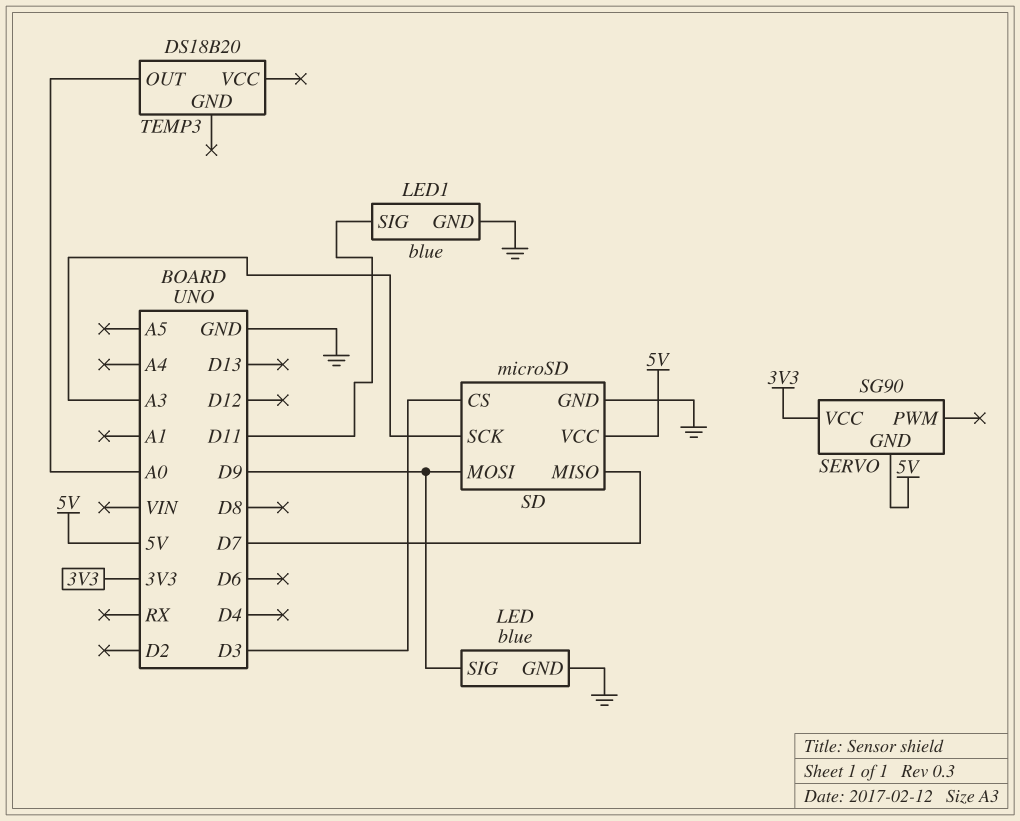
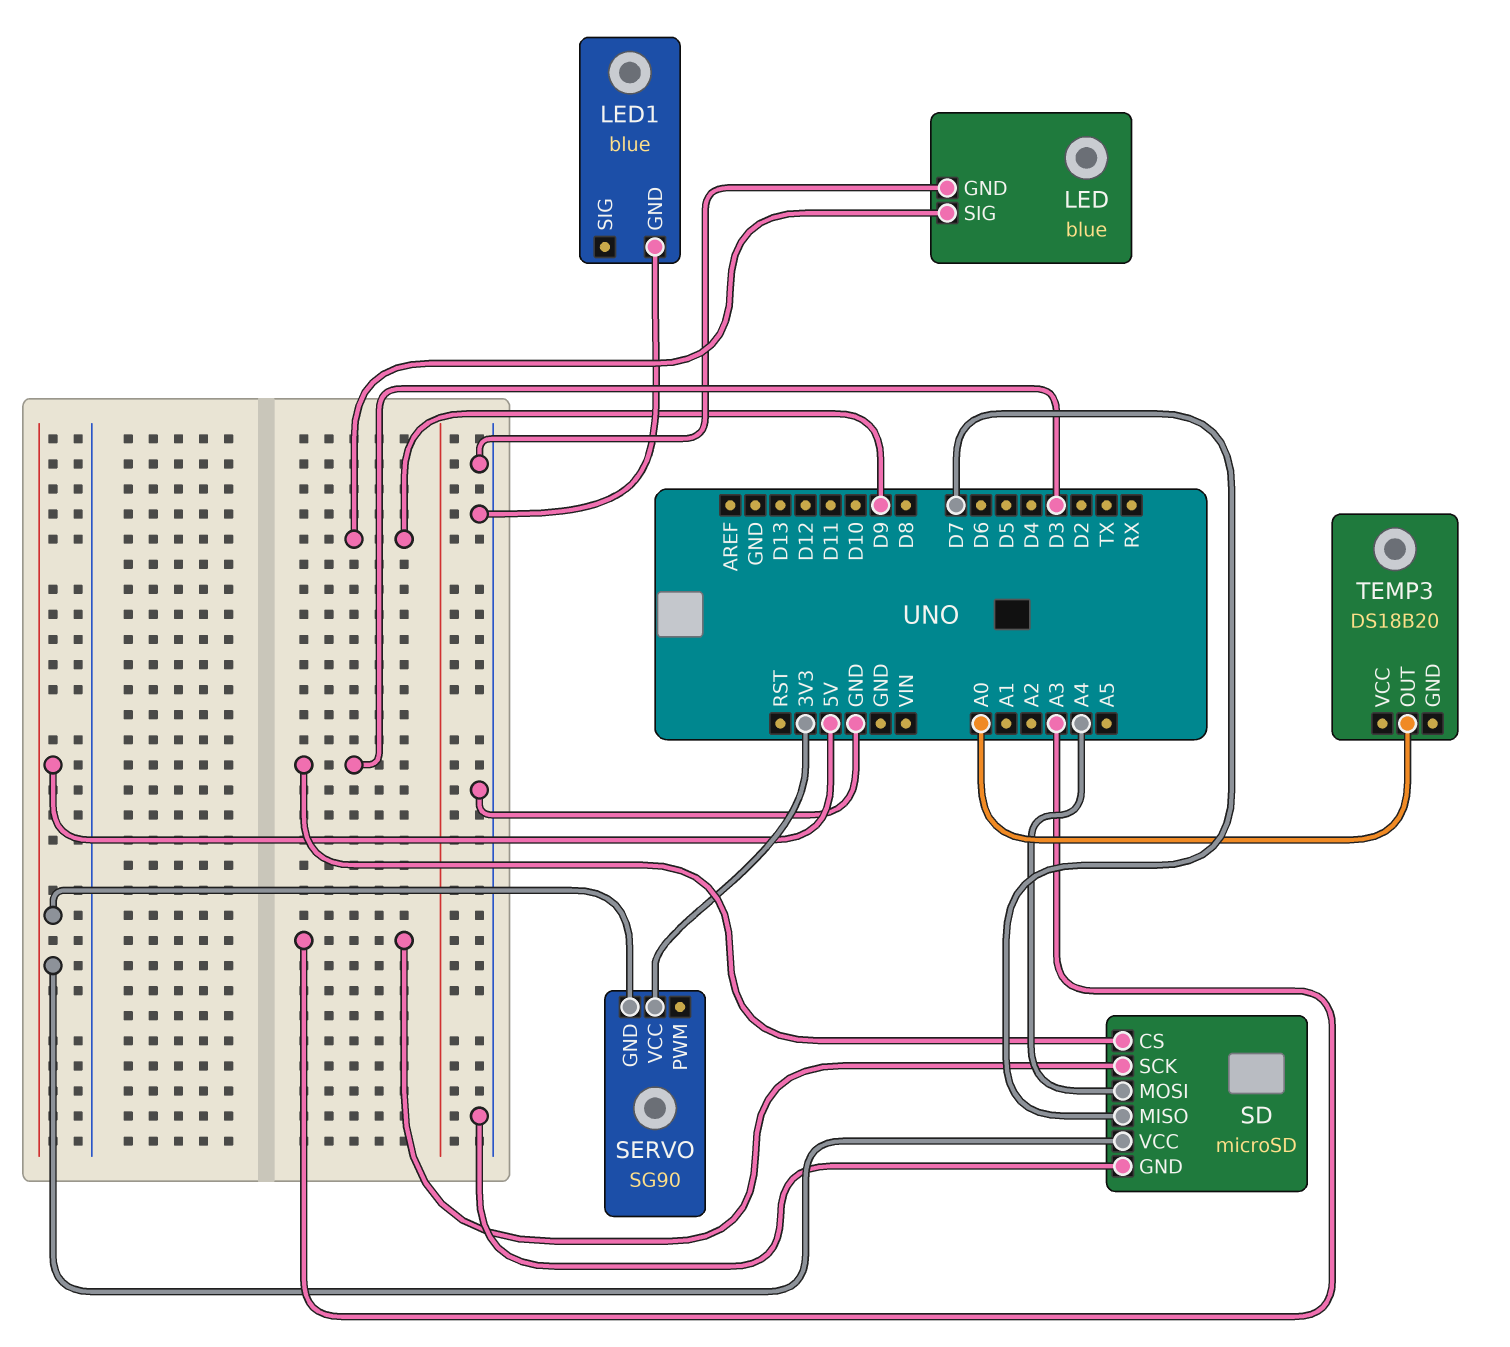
LED1 pin SIG: D11 -> none
SD pin MOSI: D9 -> A4

